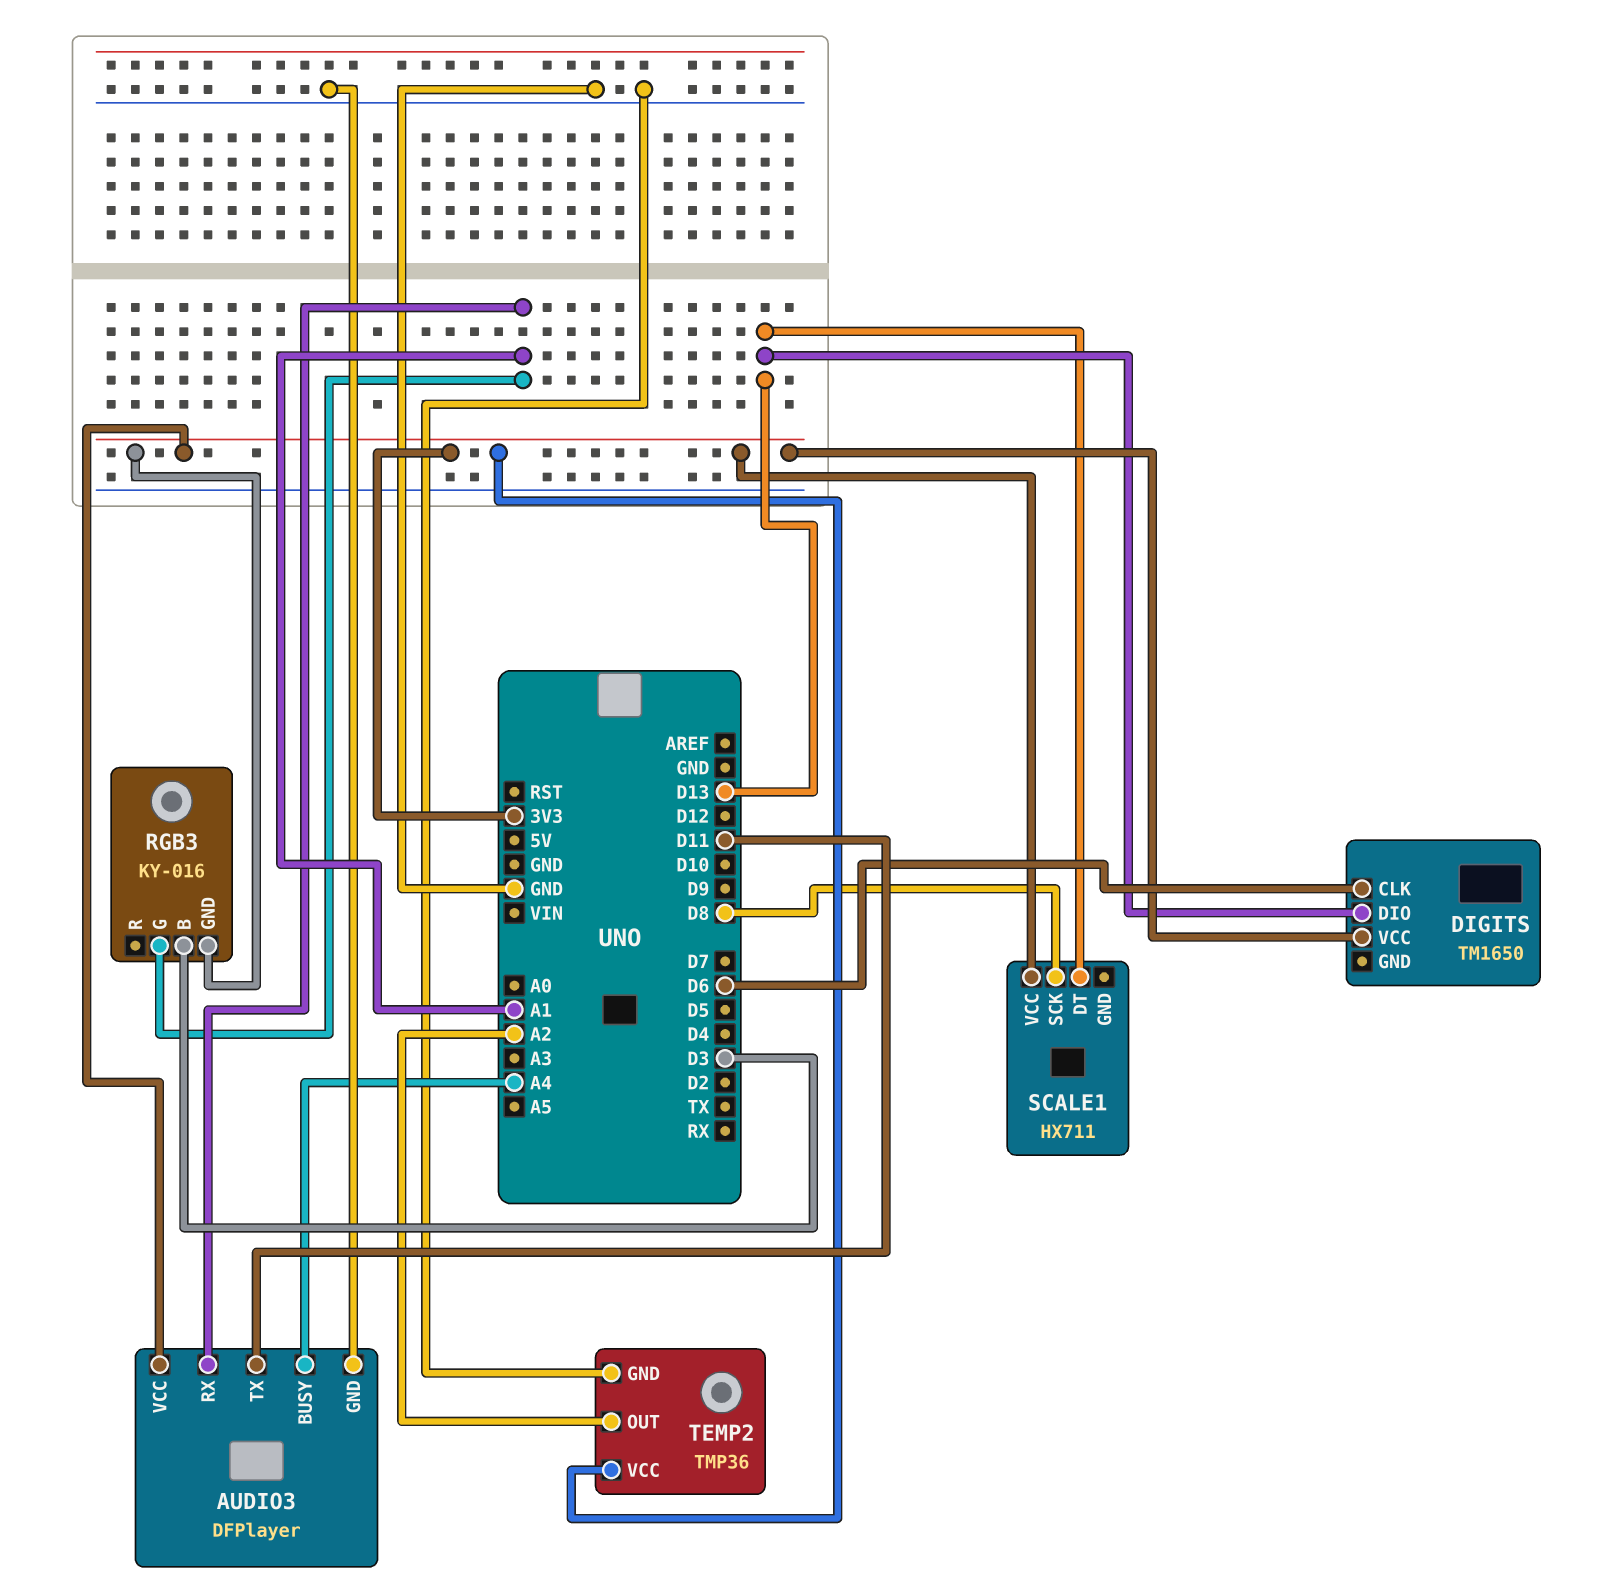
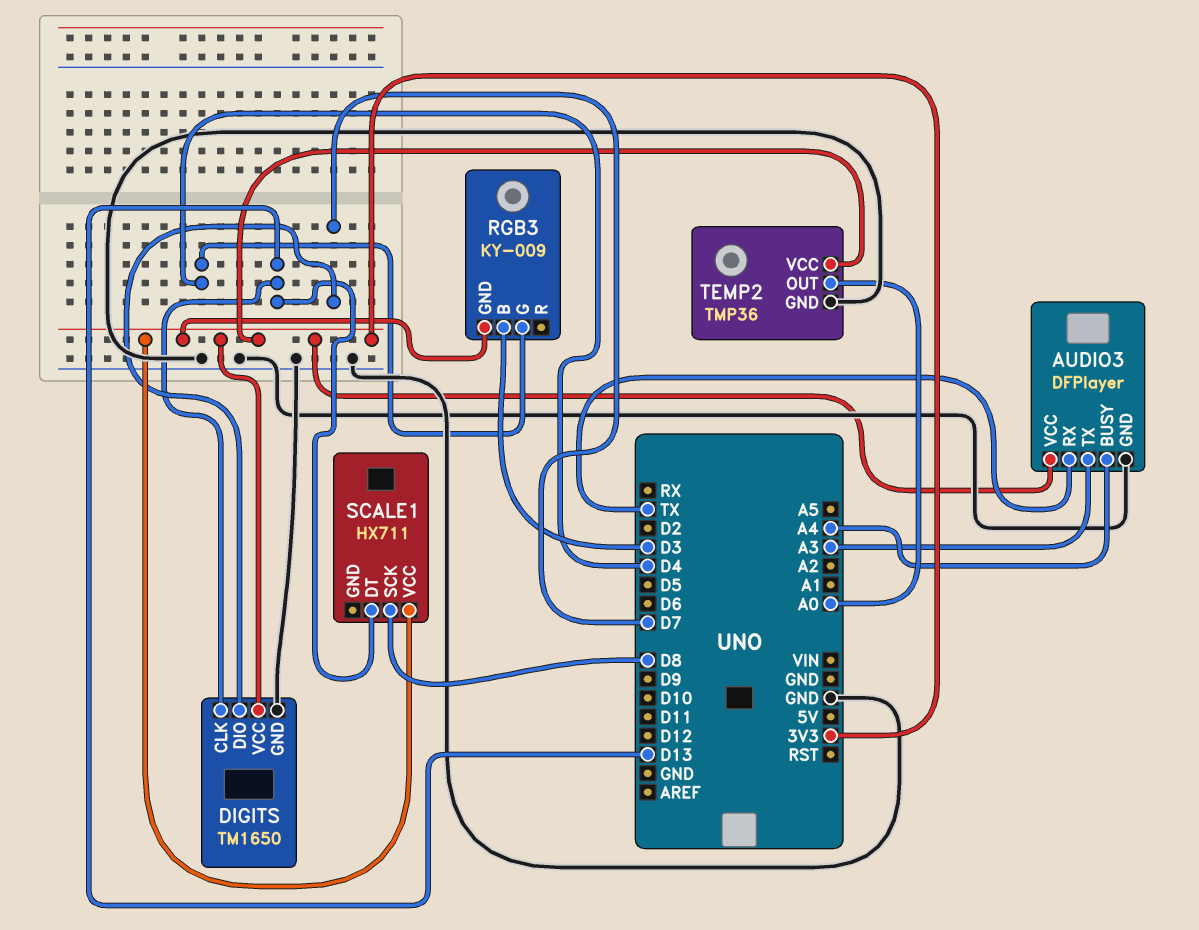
AUDIO3 pin RX: A1 -> TX
AUDIO3 pin TX: D11 -> A3
DIGITS pin CLK: D6 -> D13
DIGITS pin DIO: D13 -> D7
DIGITS pin GND: none -> GND
RGB3: KY-016 -> KY-009
RGB3 pin G: A1 -> D4
TEMP2 pin OUT: A2 -> A0

